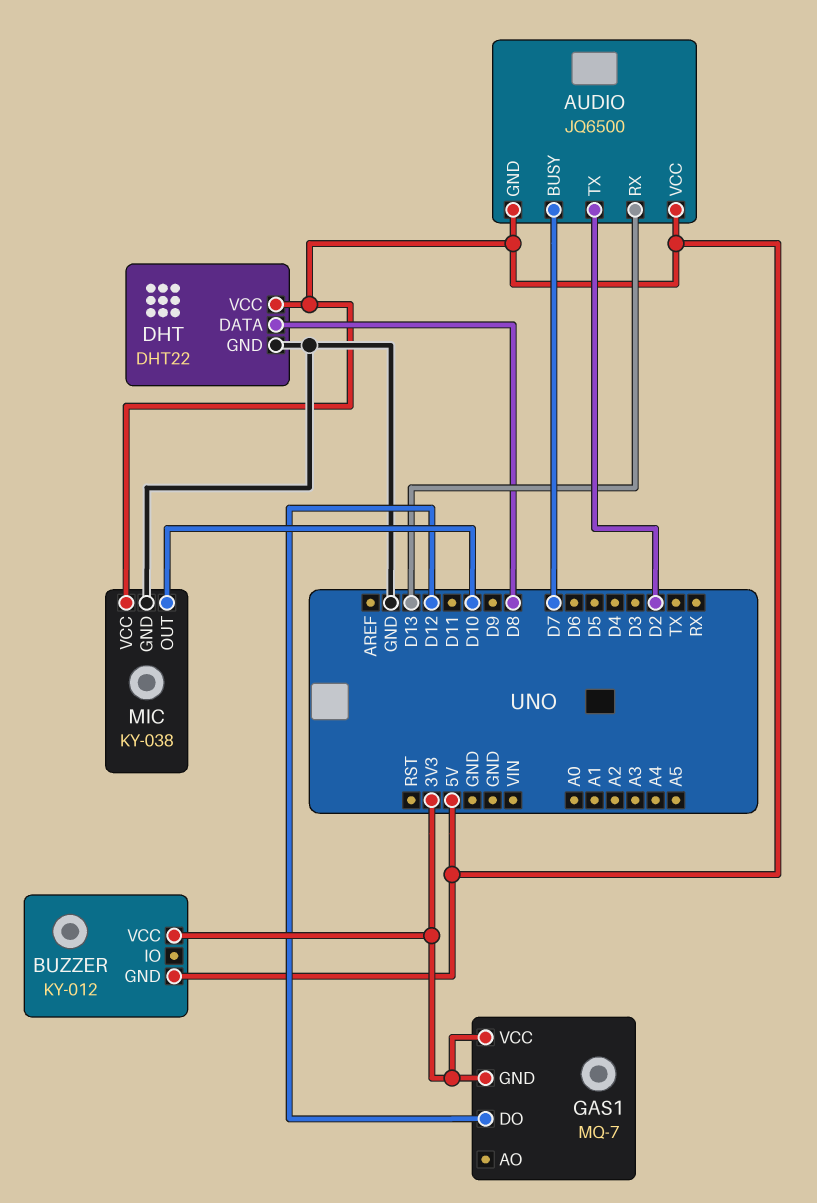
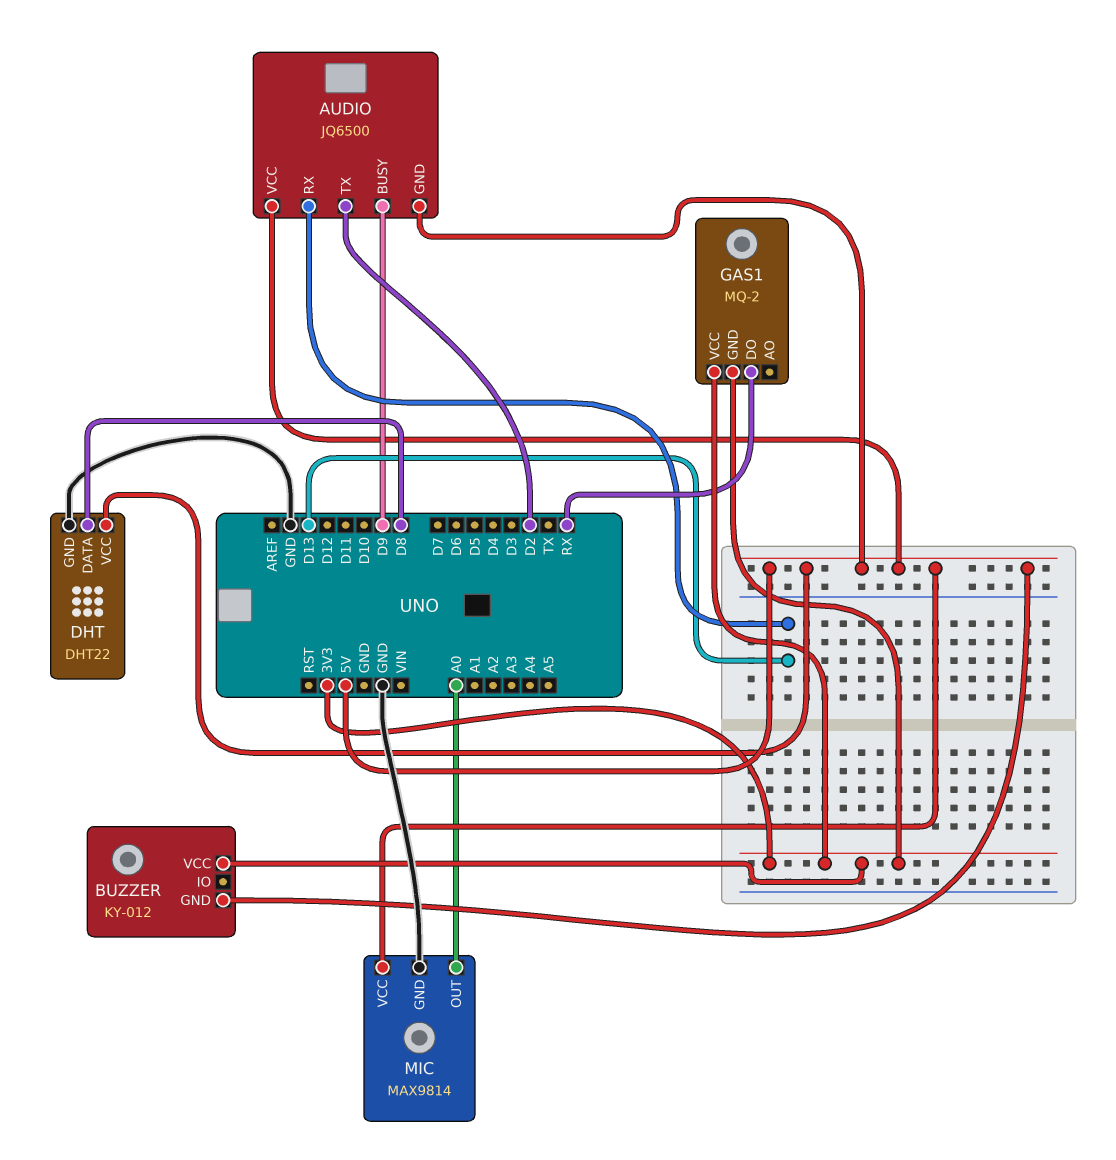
AUDIO pin BUSY: D7 -> D9
GAS1: MQ-7 -> MQ-2
GAS1 pin DO: D12 -> RX
MIC: KY-038 -> MAX9814
MIC pin OUT: D10 -> A0

